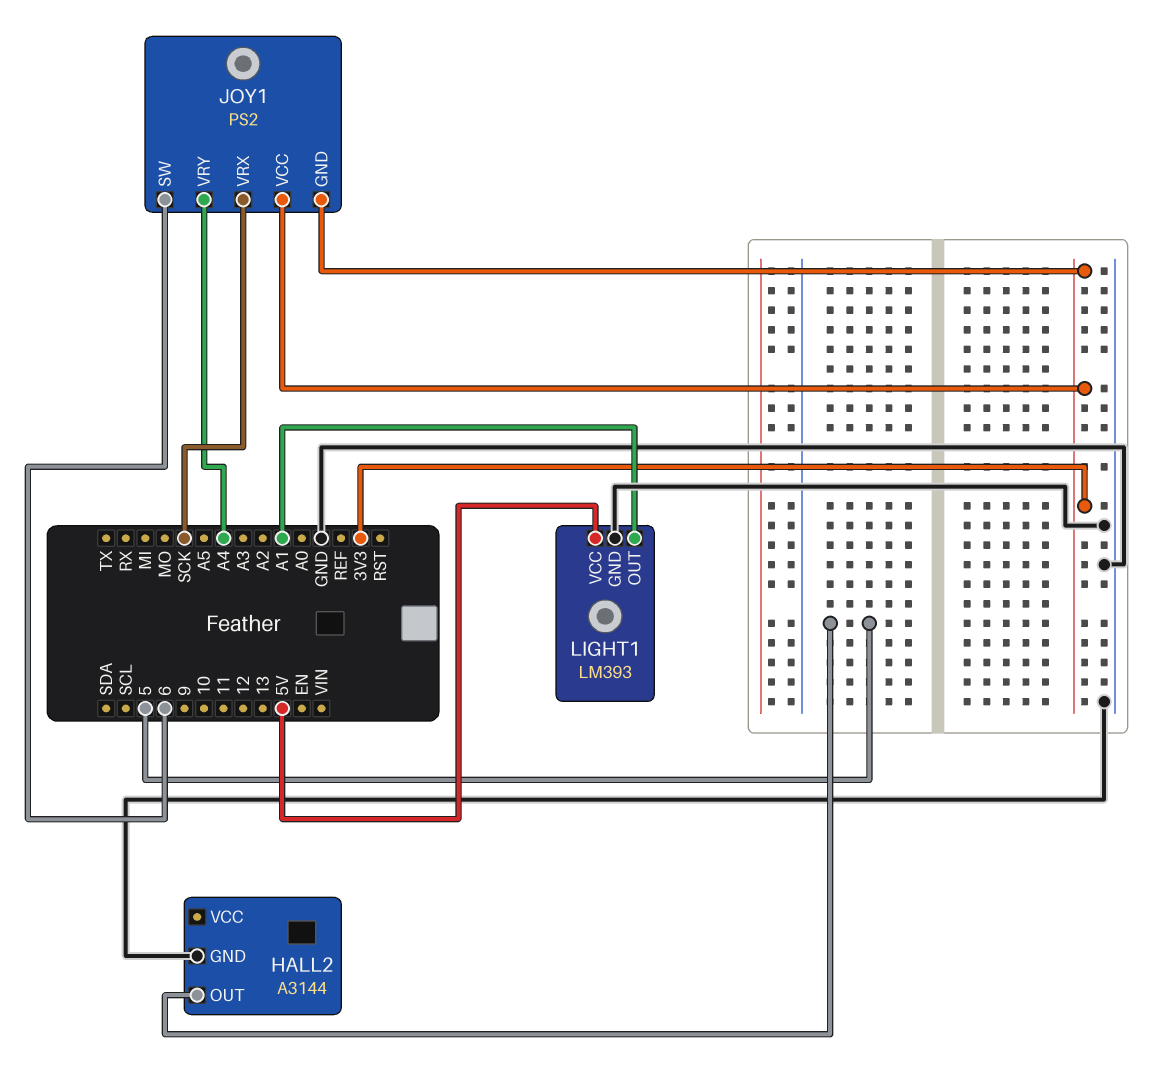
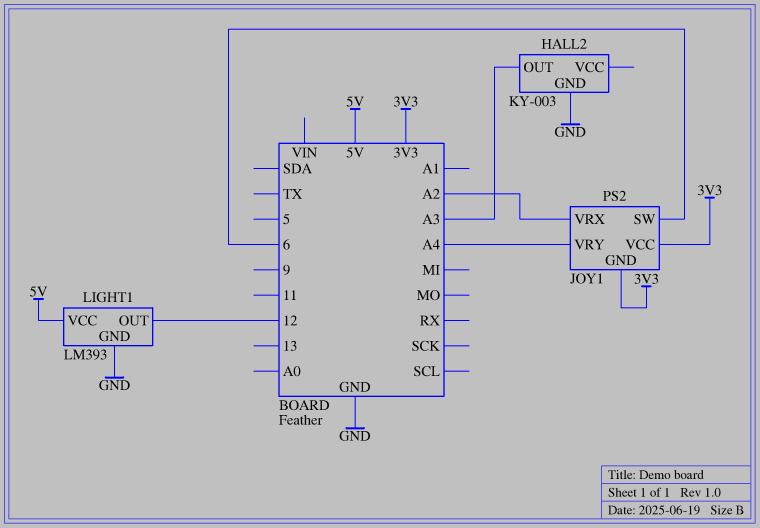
HALL2: A3144 -> KY-003
HALL2 pin OUT: 5 -> A3
JOY1 pin VRX: SCK -> A2
LIGHT1 pin OUT: A1 -> 12

